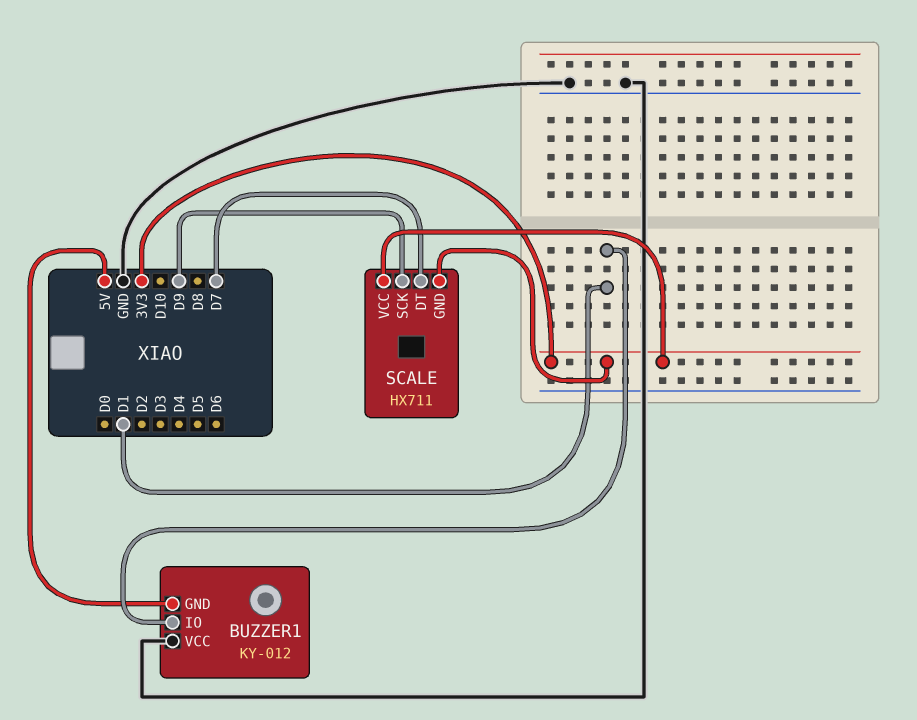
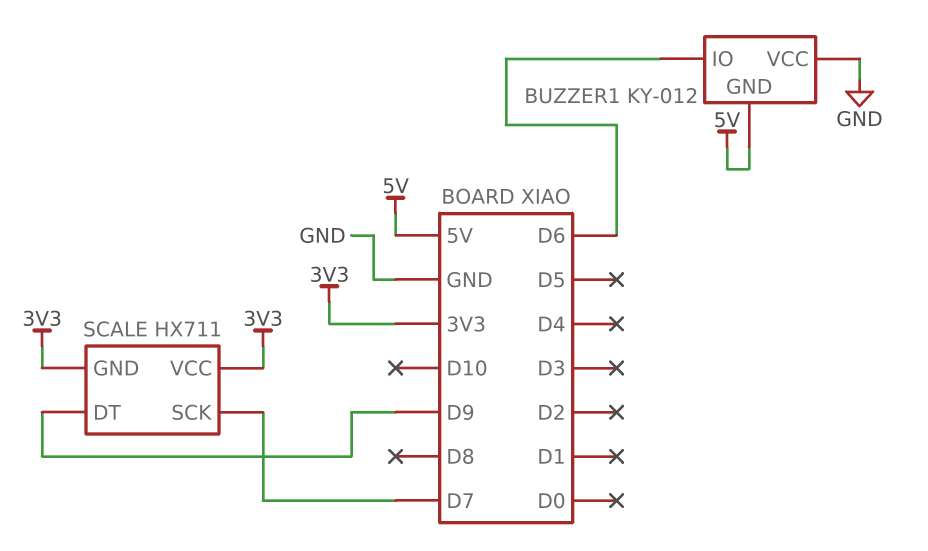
BUZZER1 pin IO: D1 -> D6
SCALE pin DT: D7 -> D9
SCALE pin SCK: D9 -> D7

